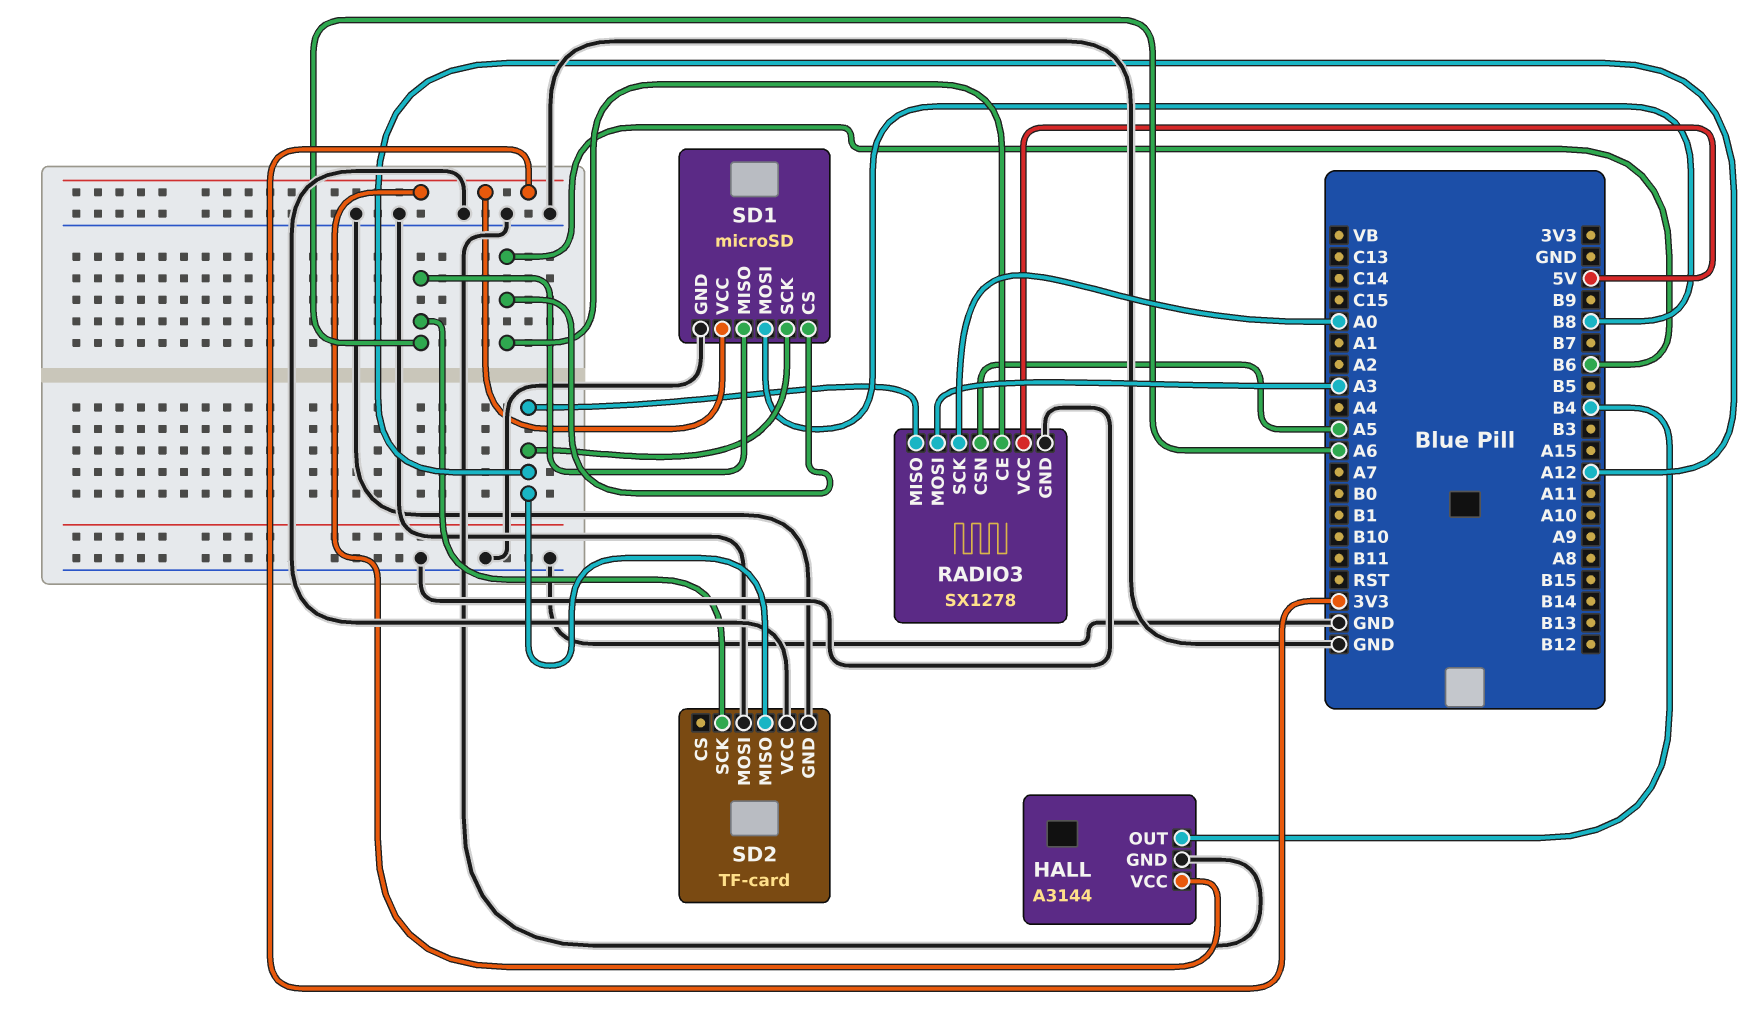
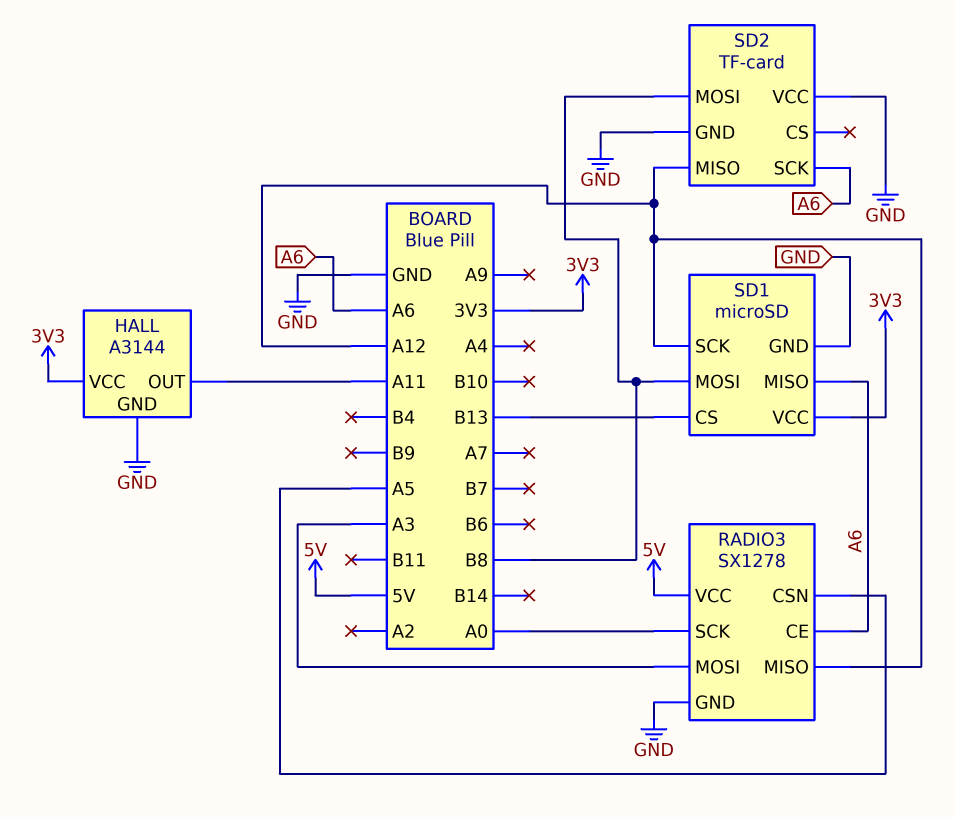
HALL pin OUT: B4 -> A11
RADIO3 pin CE: B6 -> A6
SD1 pin CS: B6 -> B13
SD2 pin MOSI: GND -> B8

